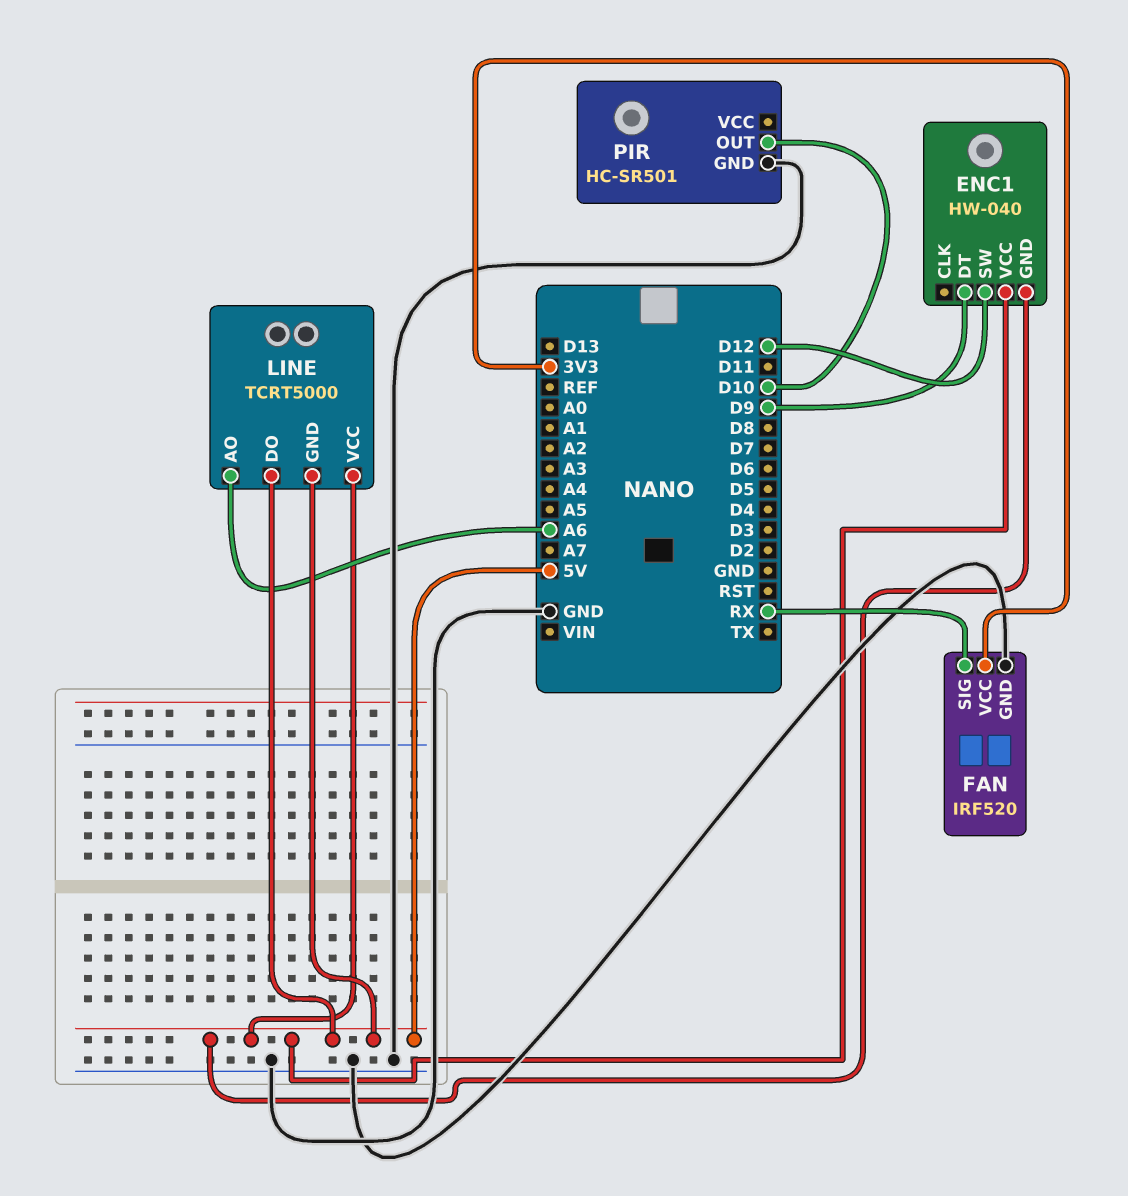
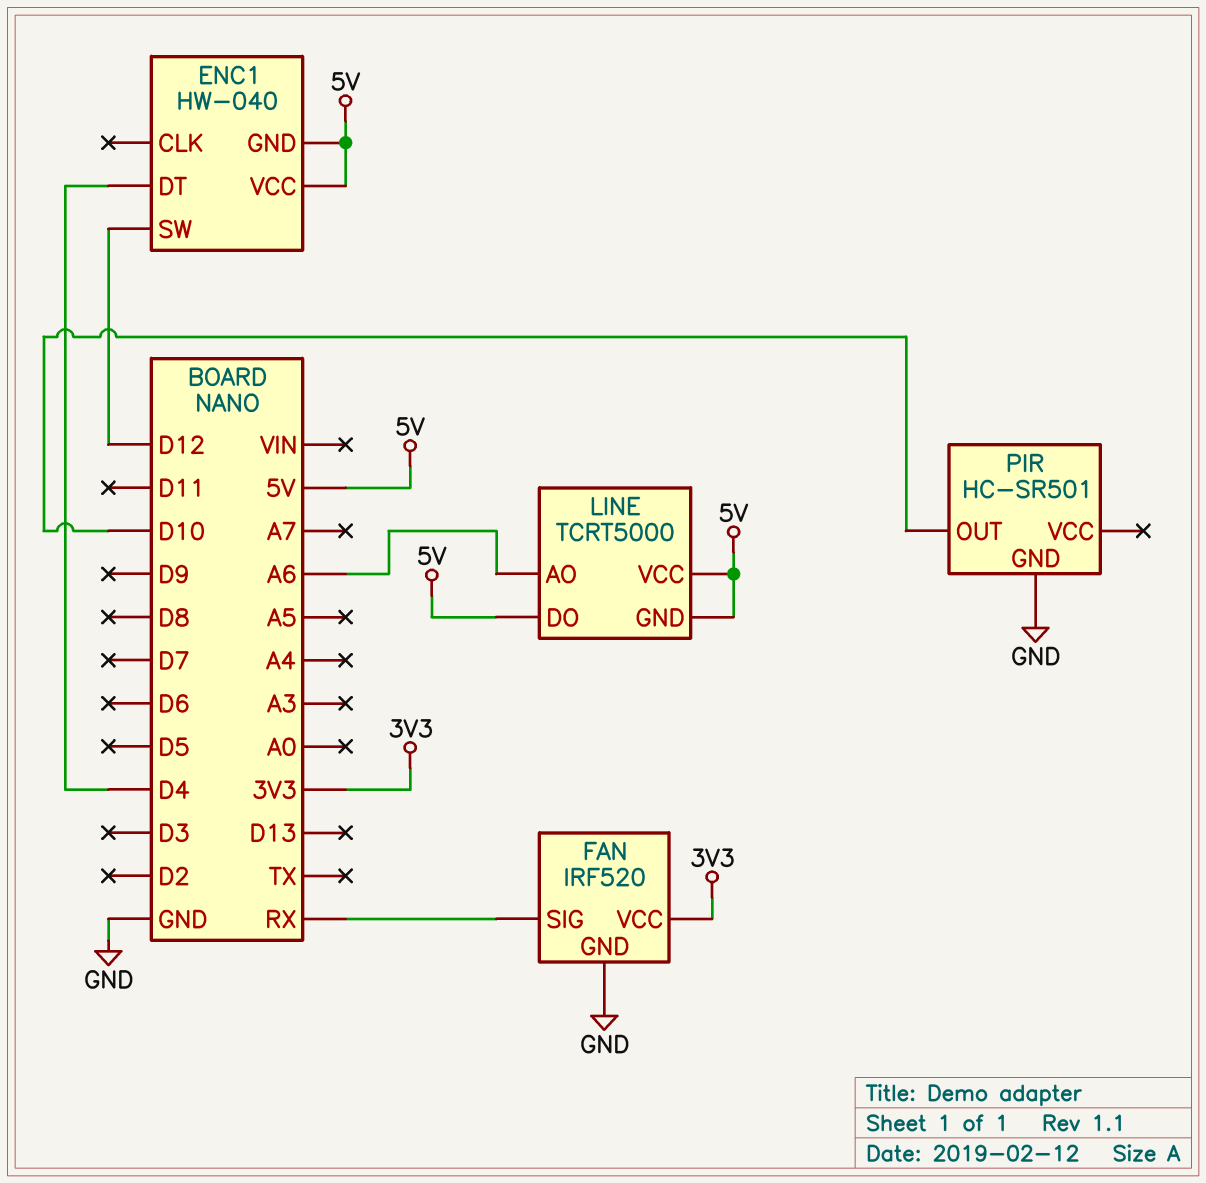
ENC1 pin DT: D9 -> D4

